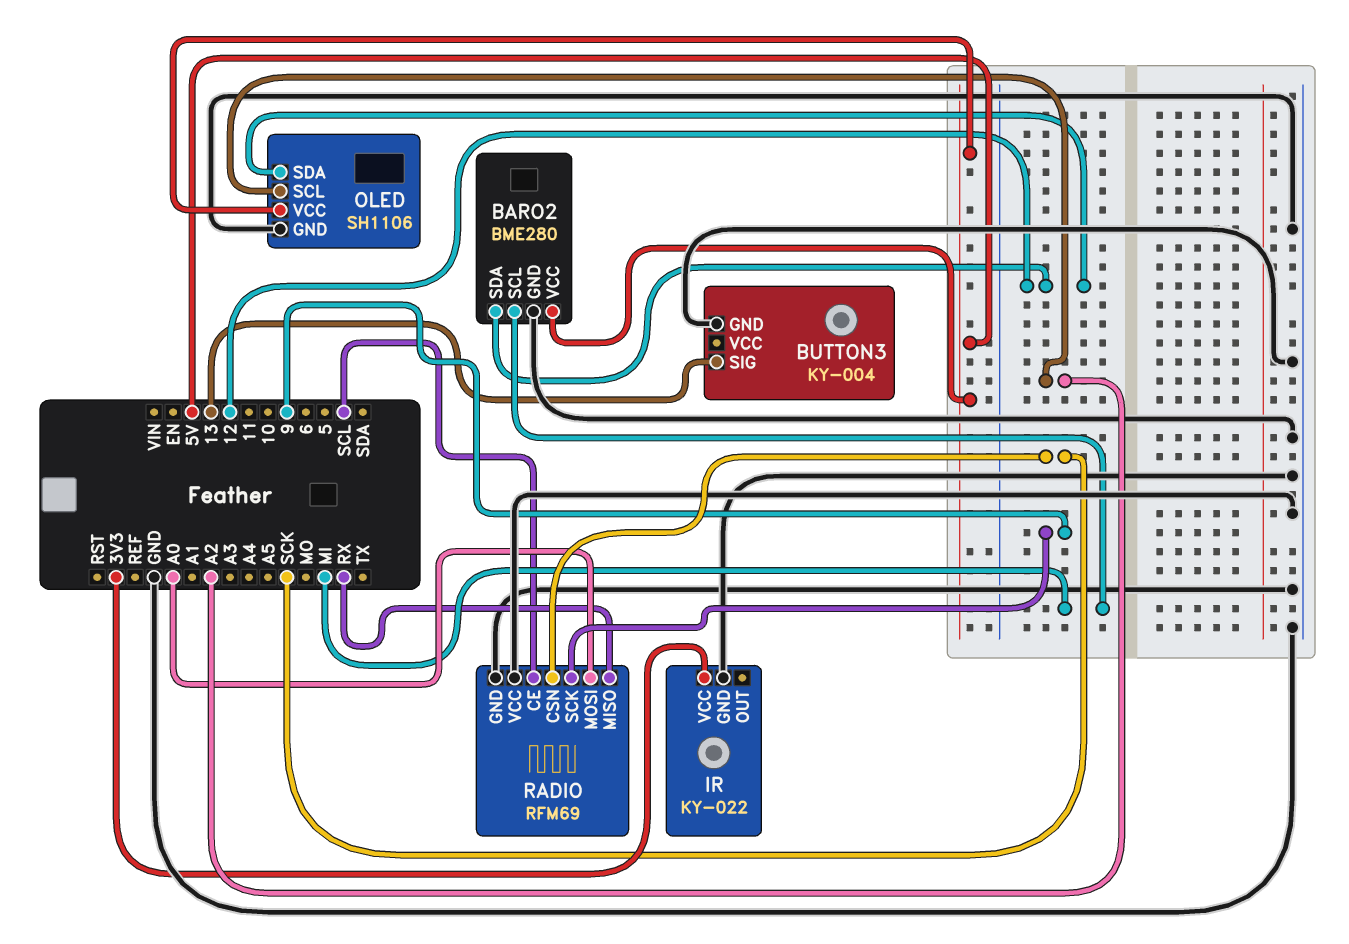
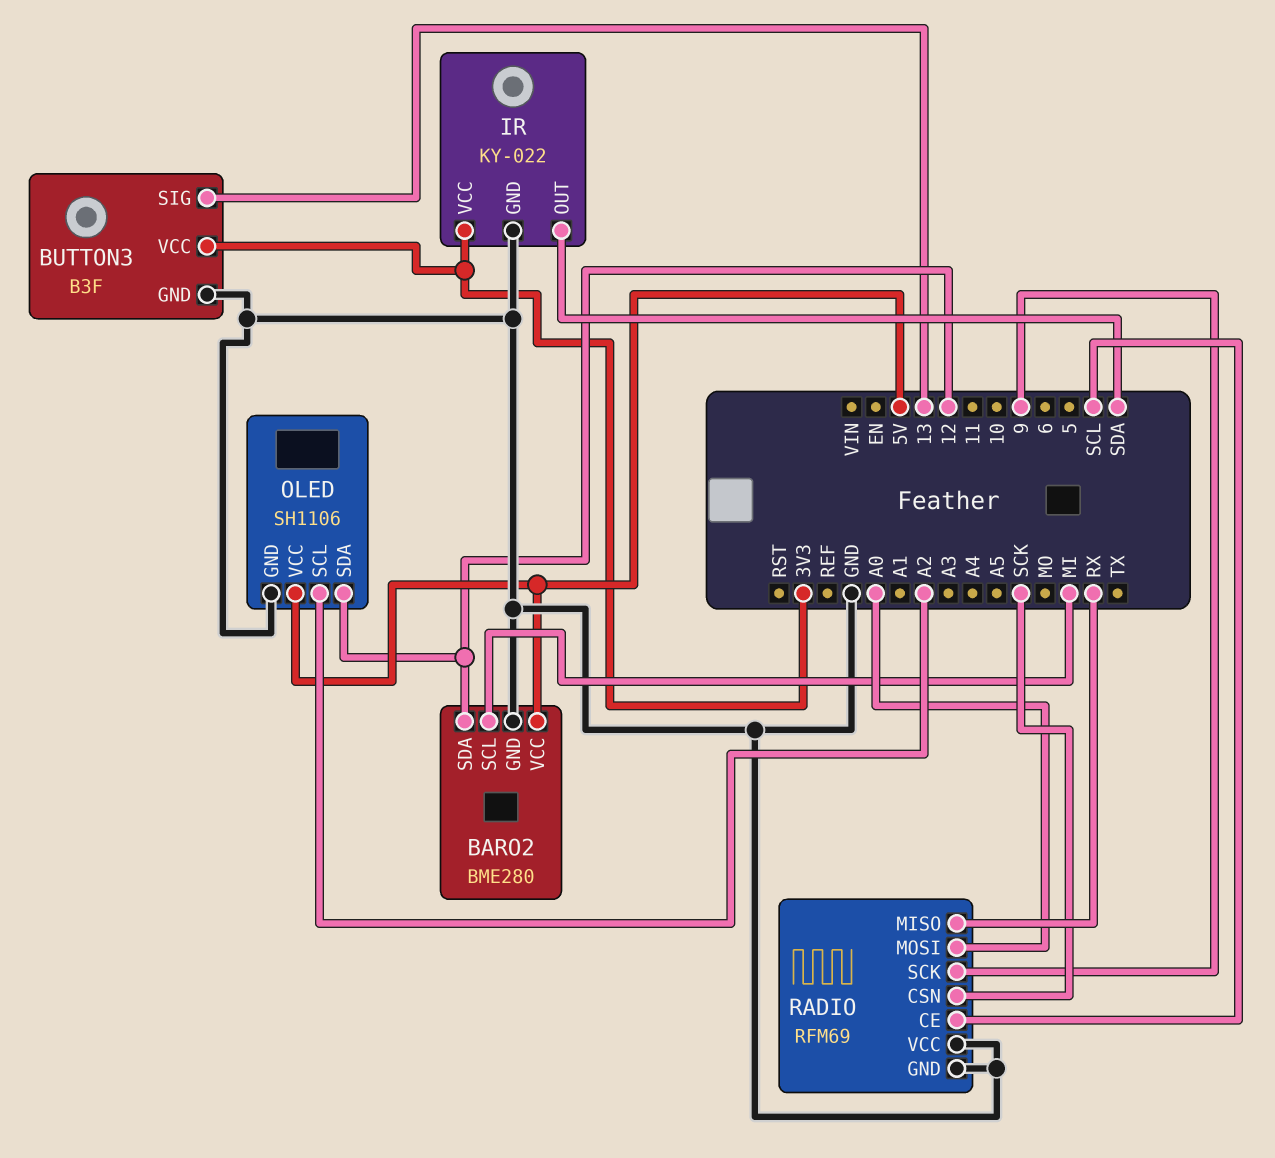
BUTTON3: KY-004 -> B3F
BUTTON3 pin VCC: none -> 3V3
IR pin OUT: none -> SDA

